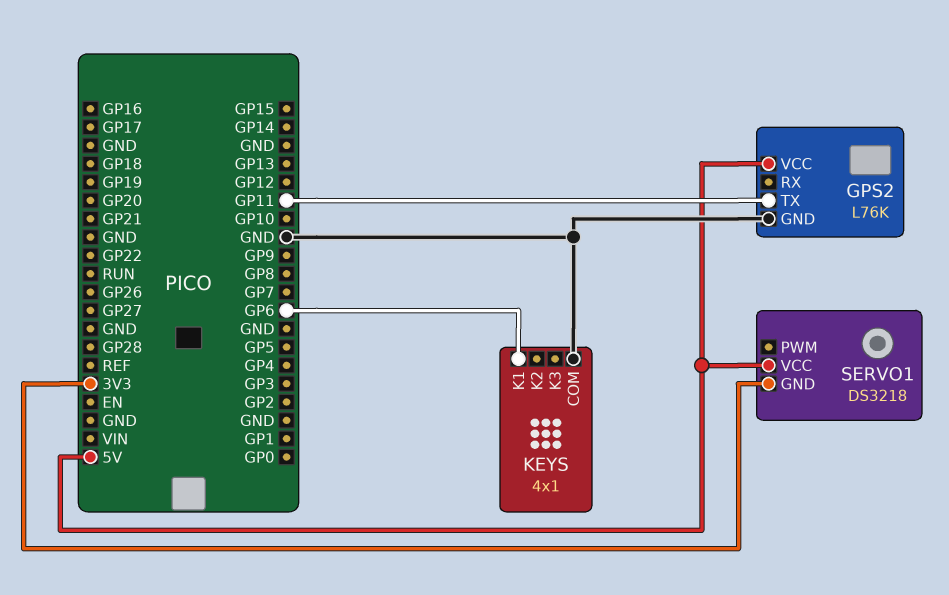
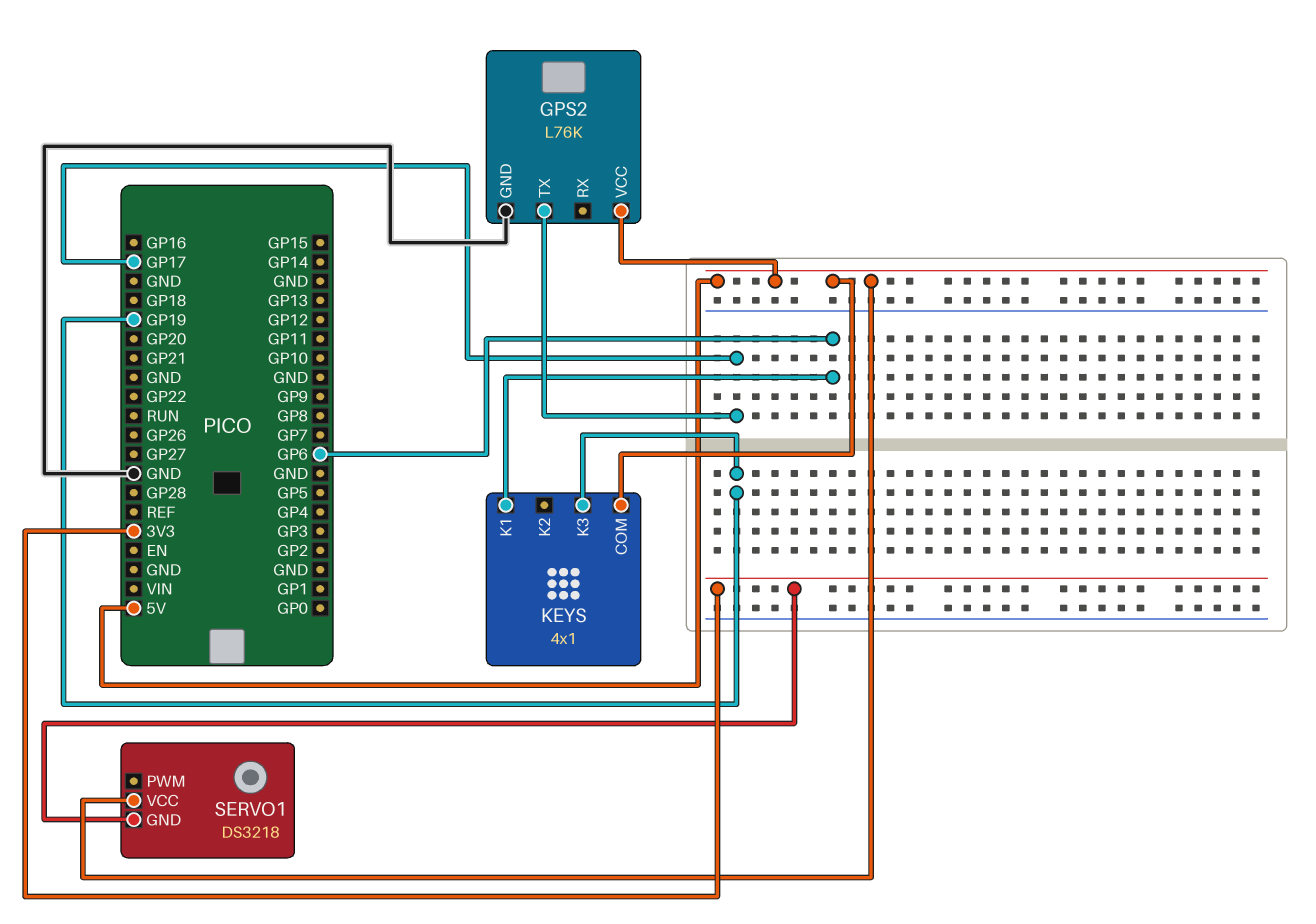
GPS2 pin TX: GP11 -> GP17
KEYS pin COM: GND -> 5V
KEYS pin K3: none -> GP19

